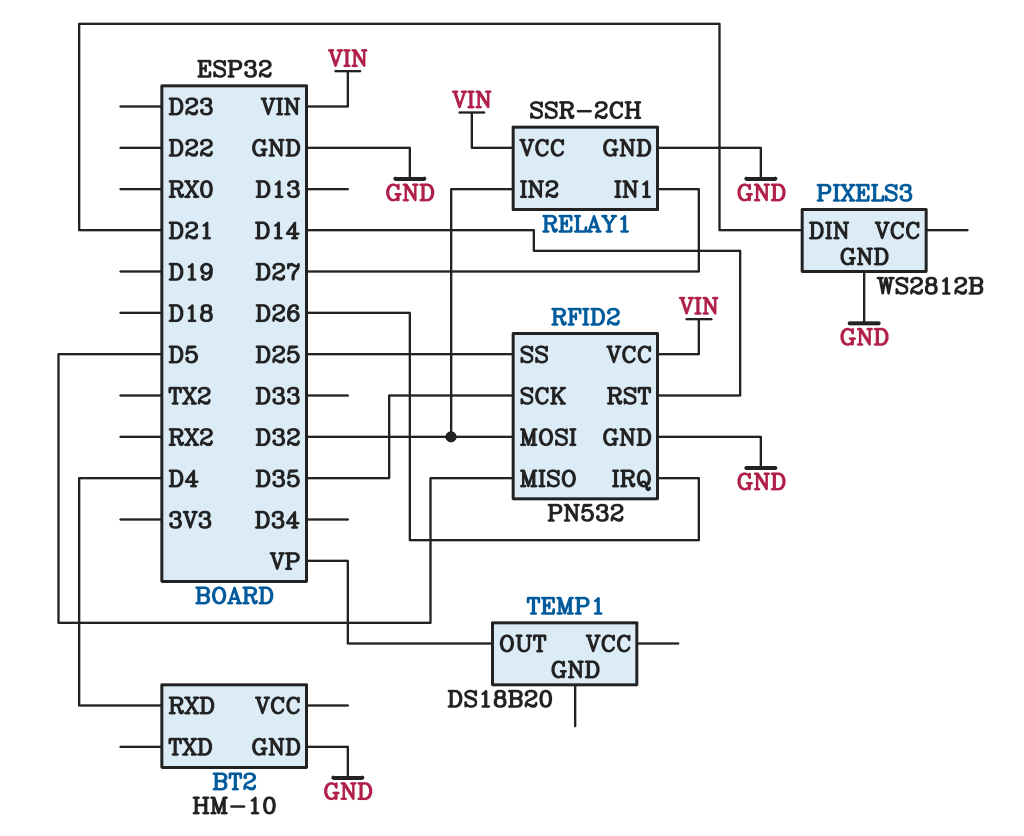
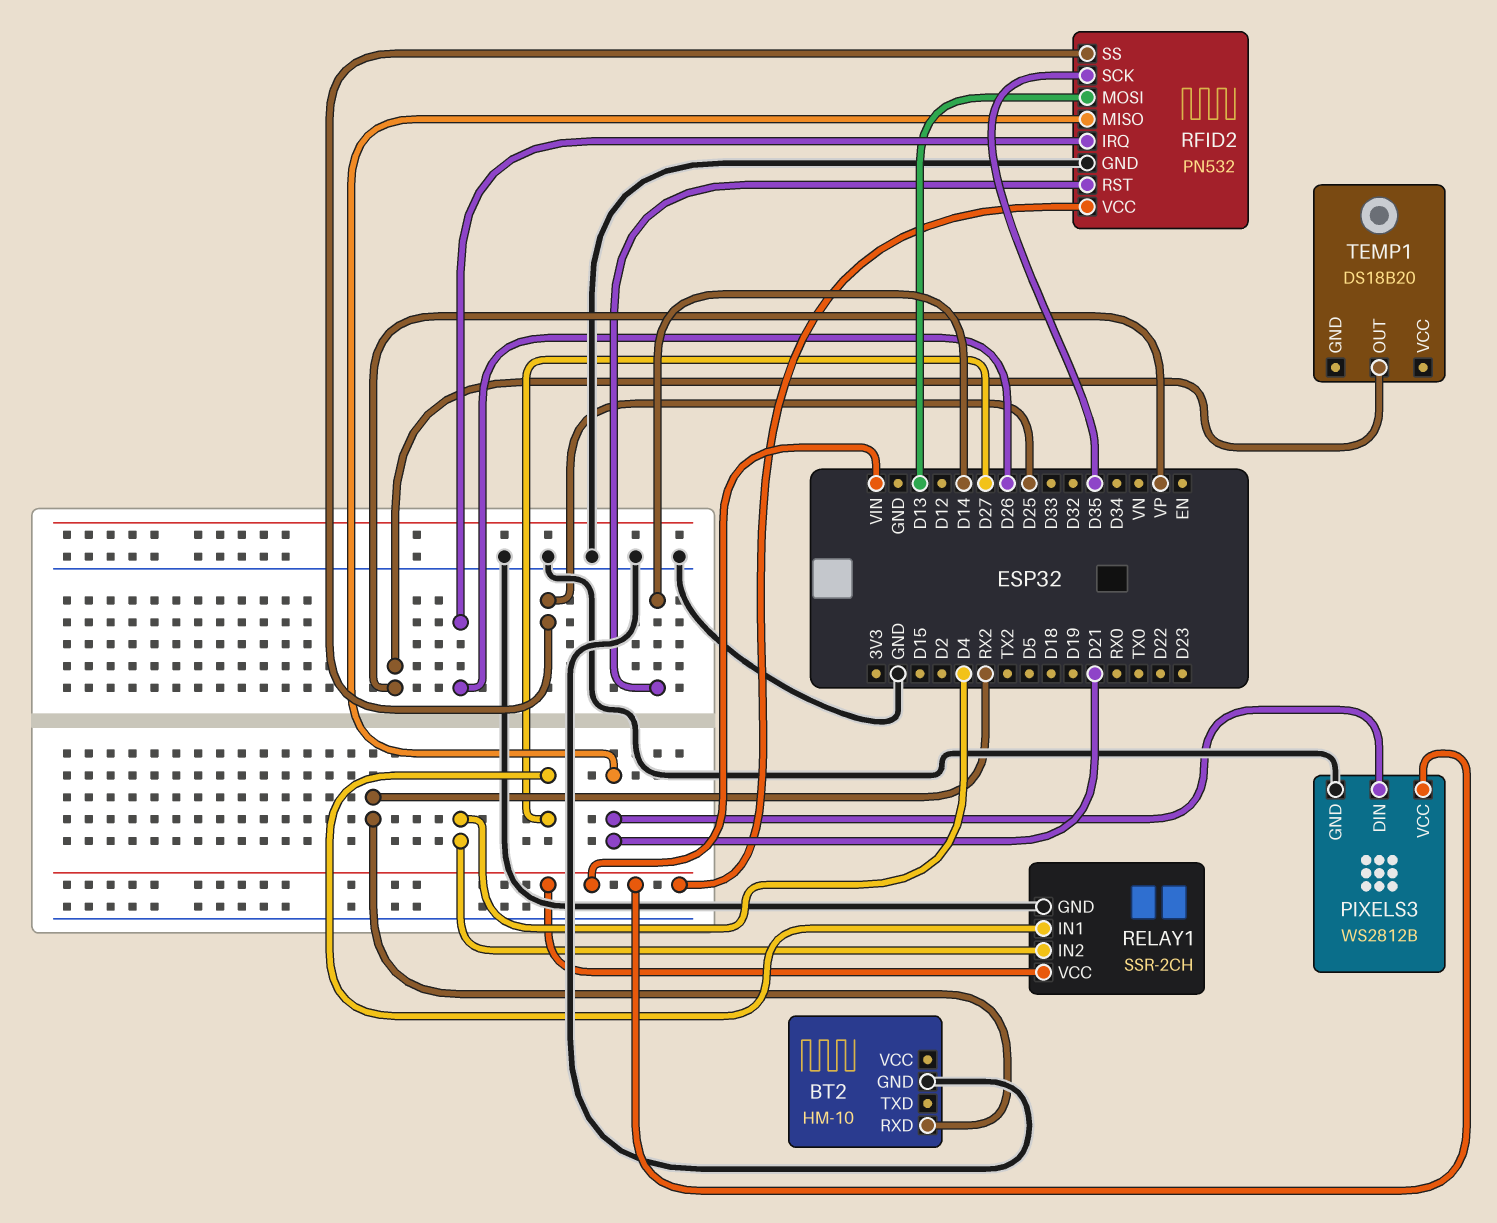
BT2 pin RXD: D4 -> RX2
PIXELS3 pin VCC: none -> VIN
RELAY1 pin IN2: D32 -> D4
RFID2 pin MISO: D5 -> D21
RFID2 pin MOSI: D32 -> D13

